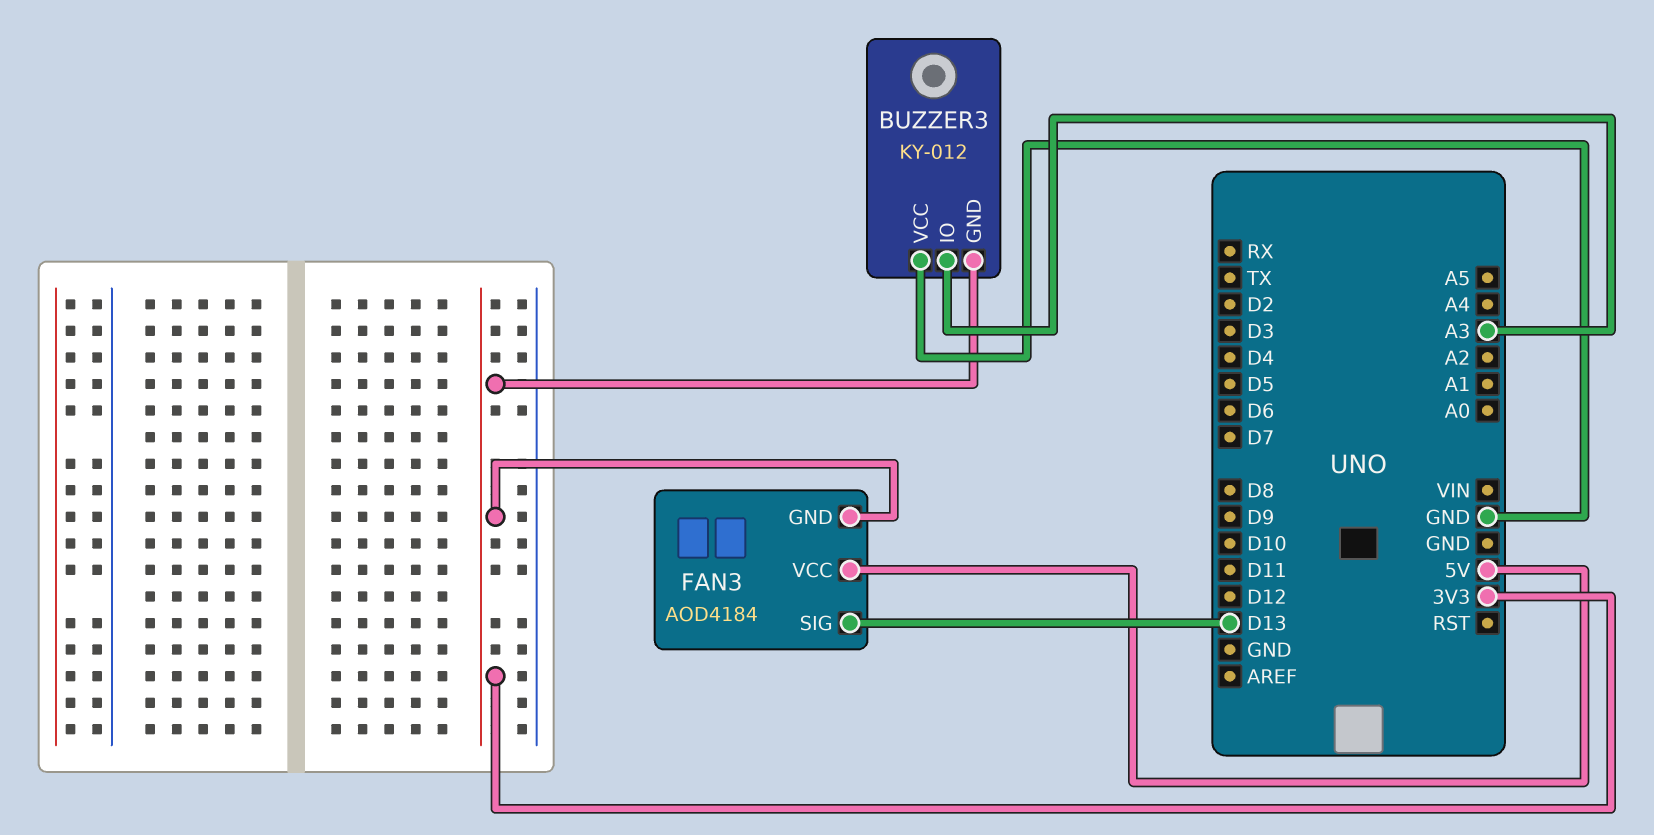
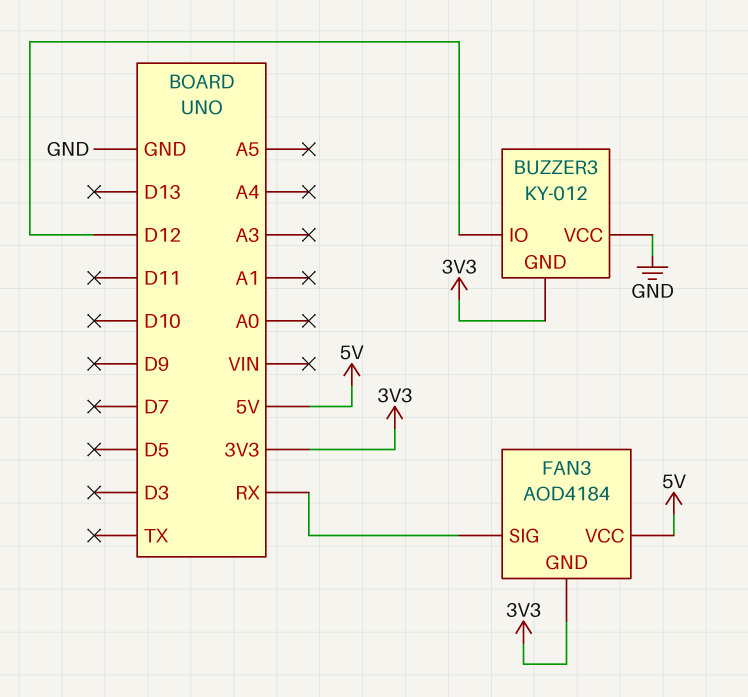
BUZZER3 pin IO: A3 -> D12
FAN3 pin SIG: D13 -> RX

